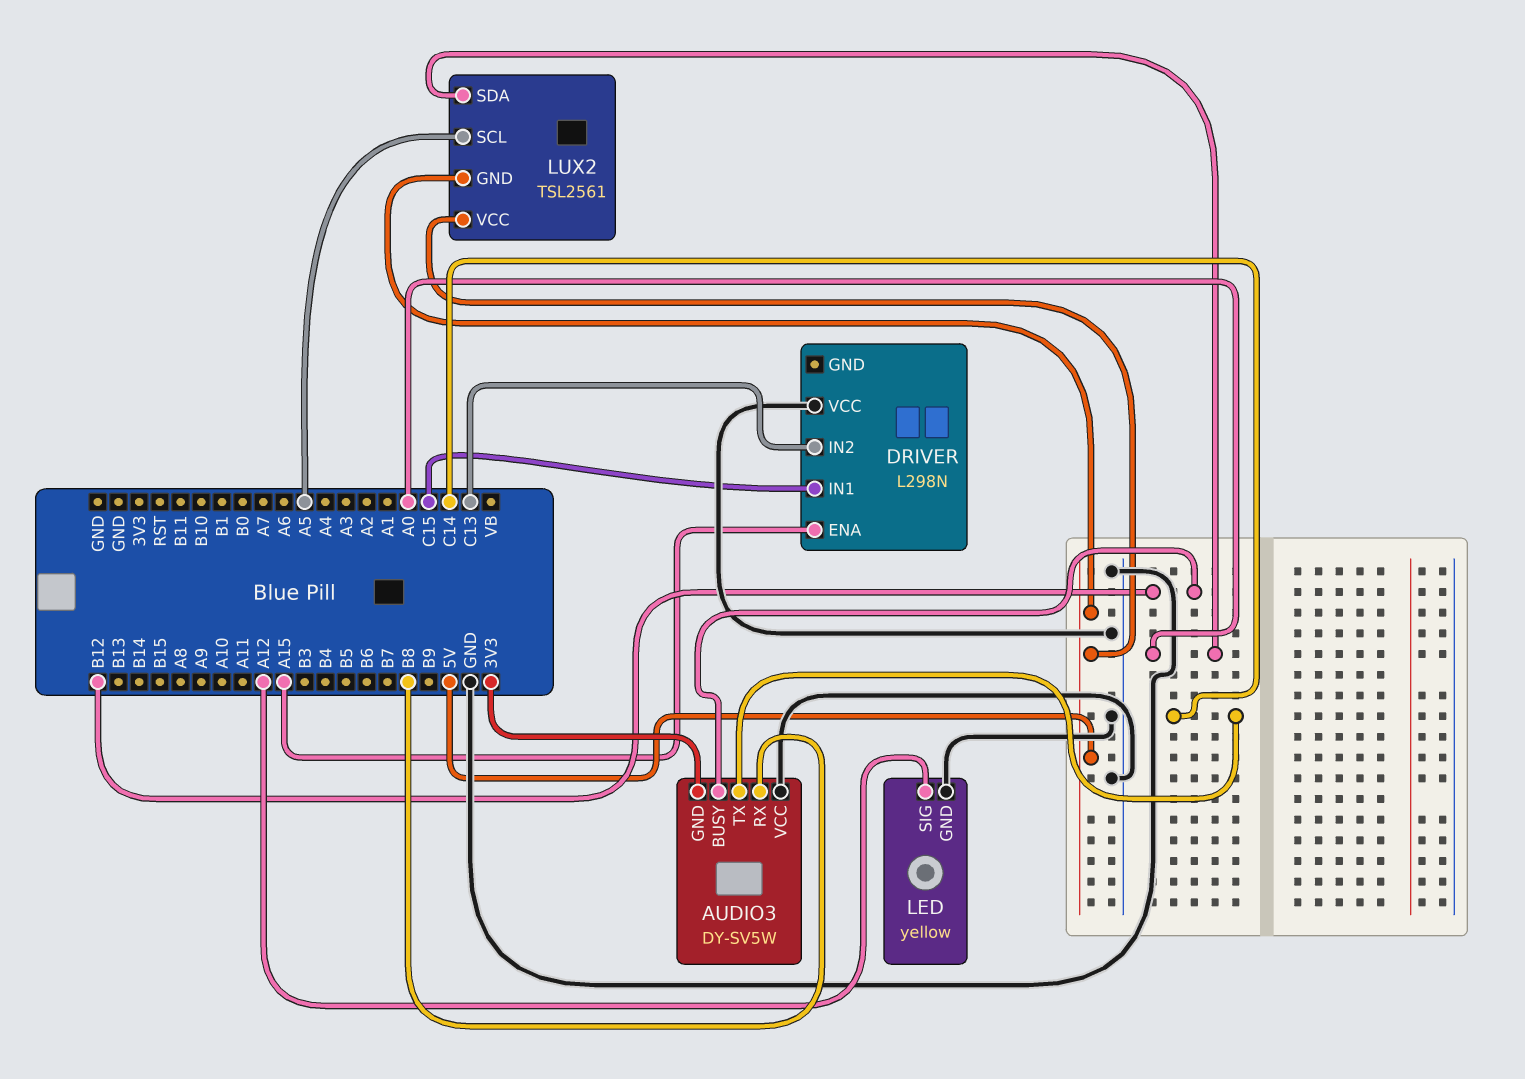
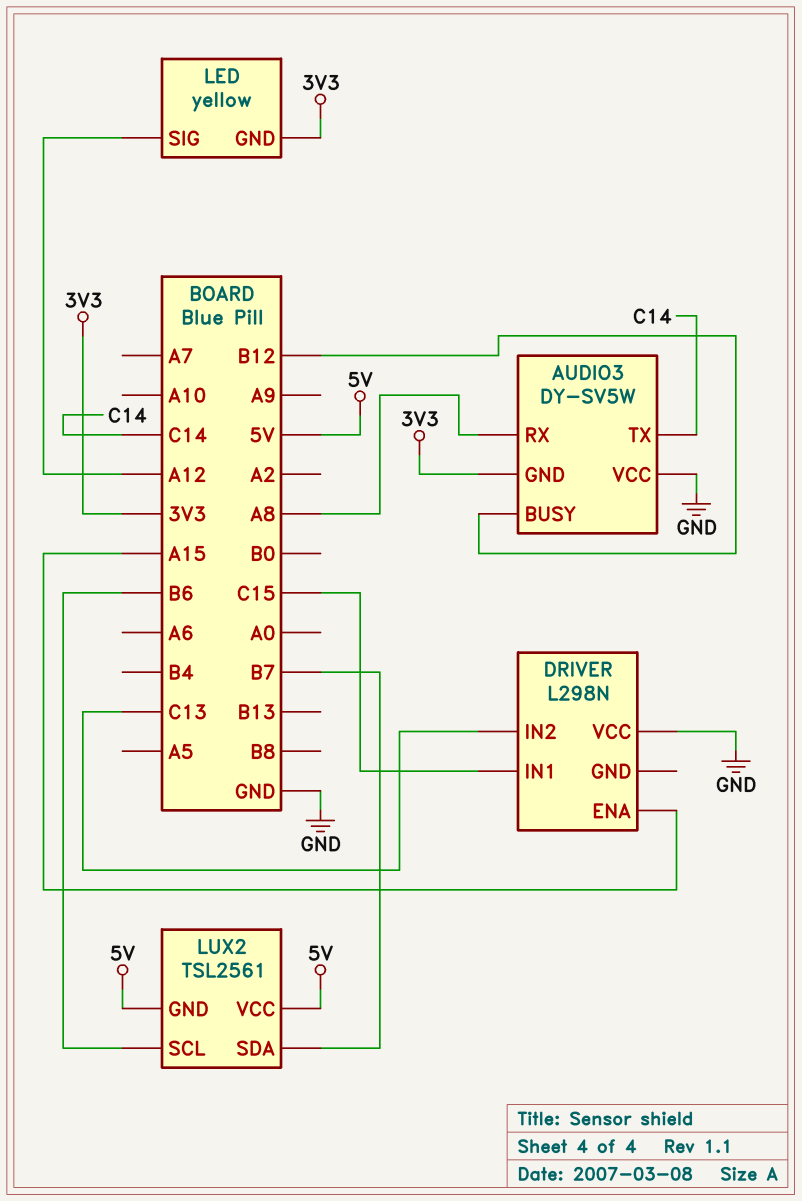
AUDIO3 pin RX: B8 -> A8
LED pin GND: GND -> 3V3
LUX2 pin SCL: A5 -> B6
LUX2 pin SDA: A0 -> B7

